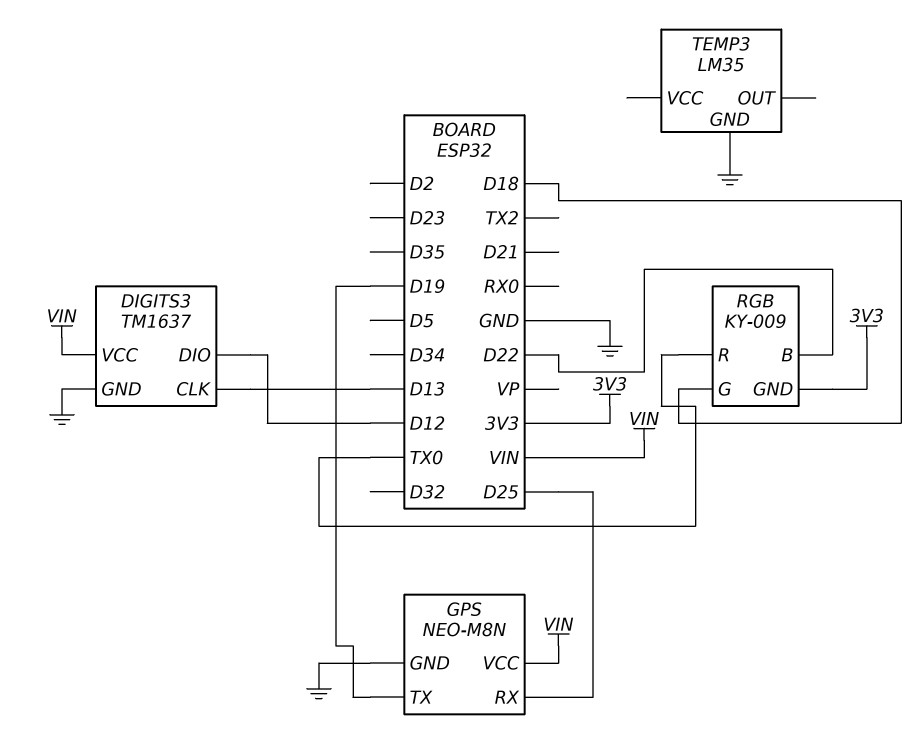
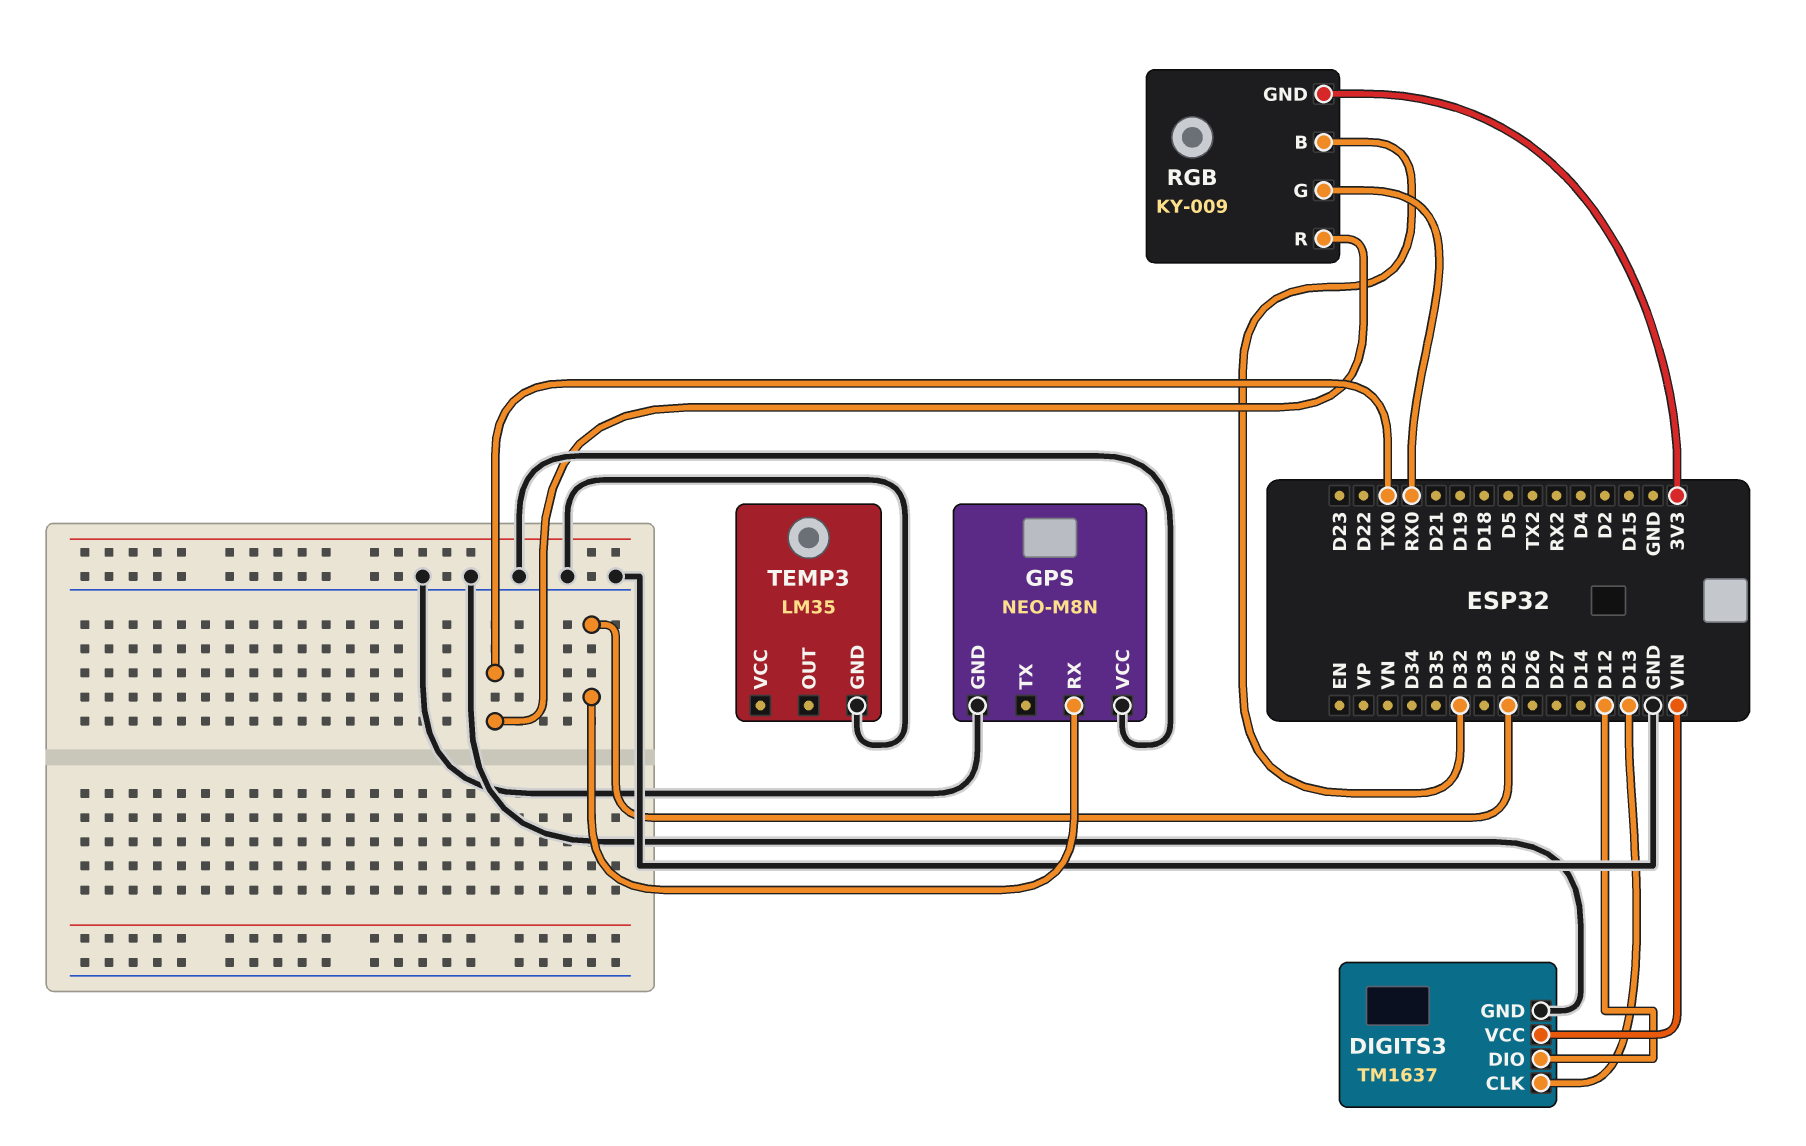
GPS pin TX: D19 -> none
GPS pin VCC: VIN -> GND
RGB pin B: D22 -> D32
RGB pin G: D18 -> RX0

